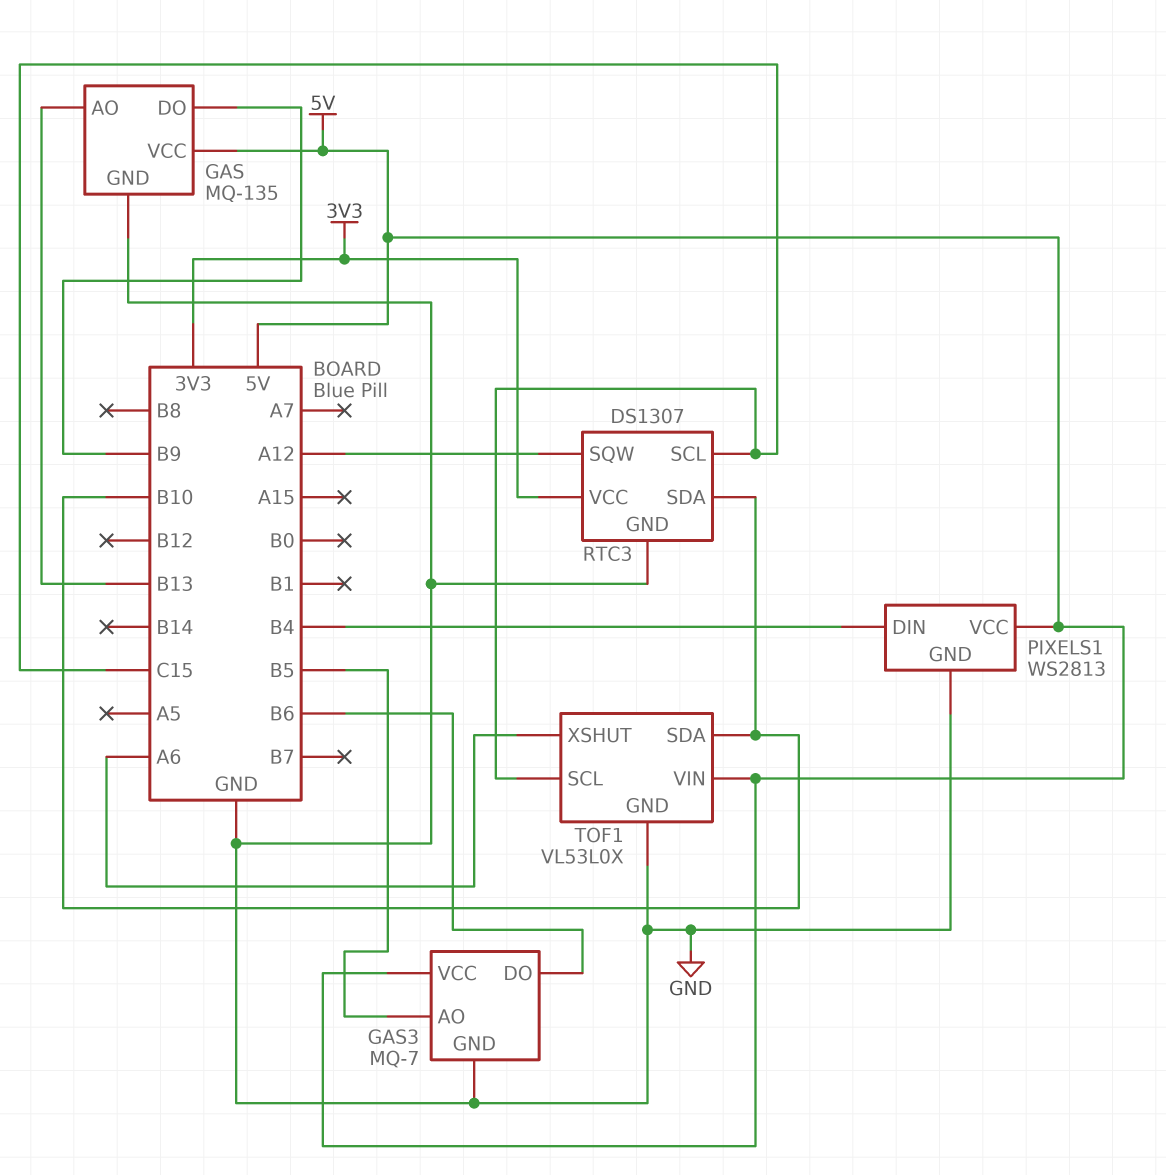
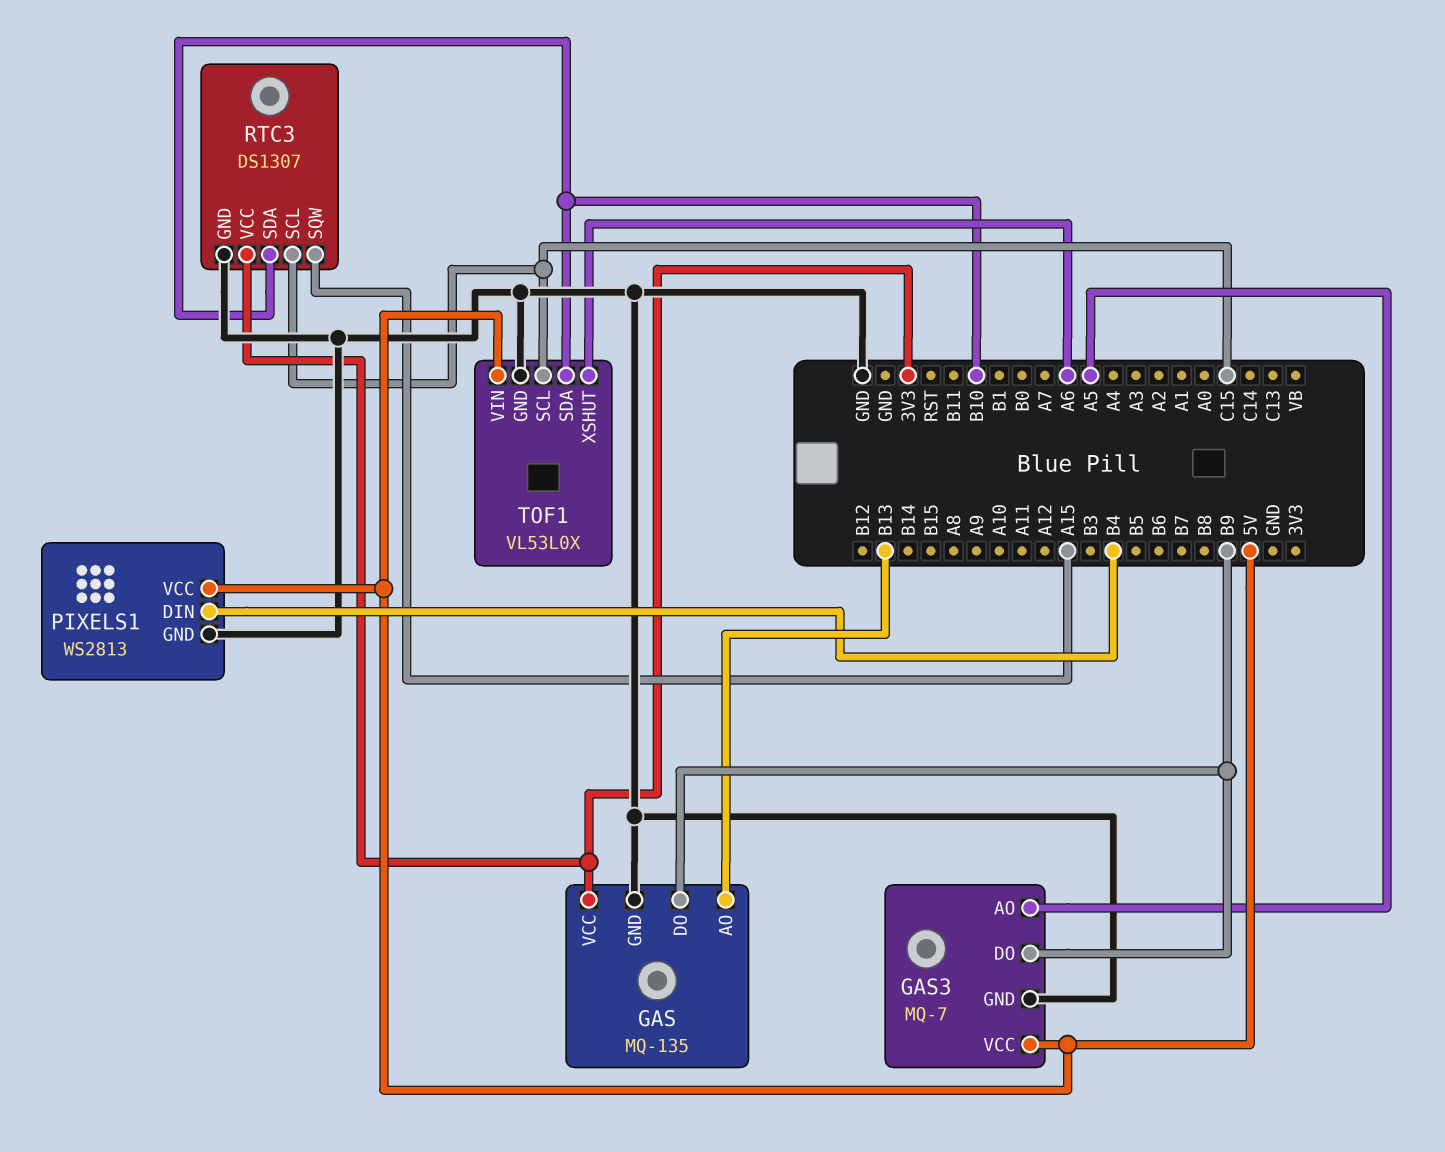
GAS pin VCC: 5V -> 3V3
GAS3 pin AO: B5 -> A5
GAS3 pin DO: B6 -> B9
RTC3 pin SQW: A12 -> A15

